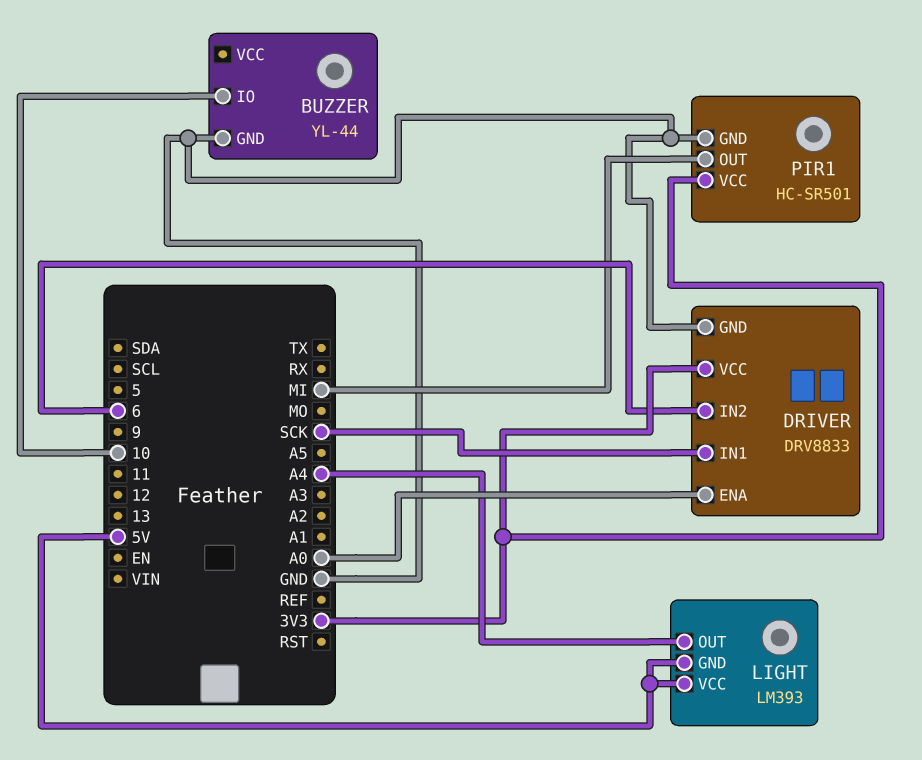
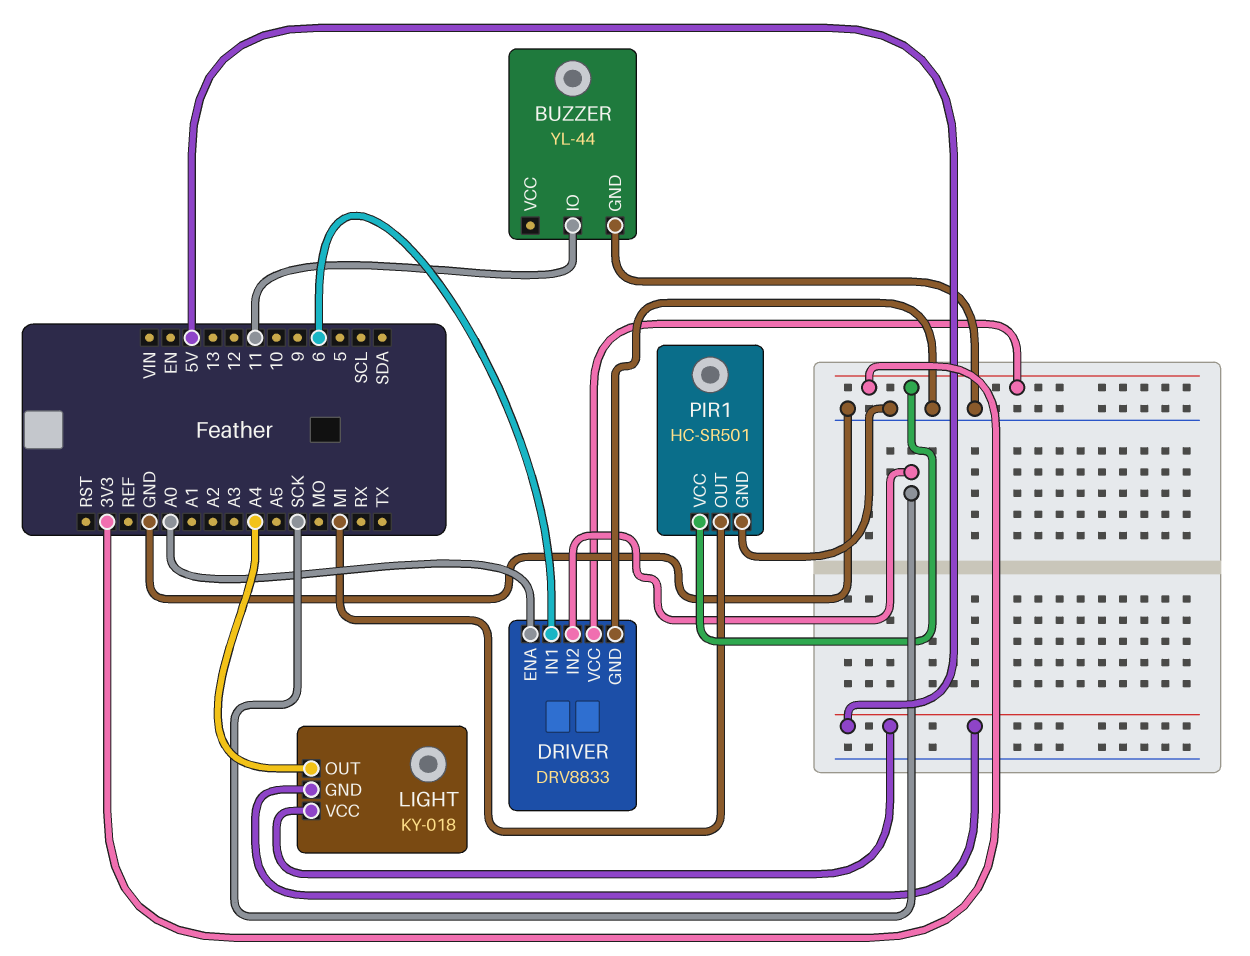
BUZZER pin IO: 10 -> 11
DRIVER pin IN1: SCK -> 6
DRIVER pin IN2: 6 -> SCK
LIGHT: LM393 -> KY-018

